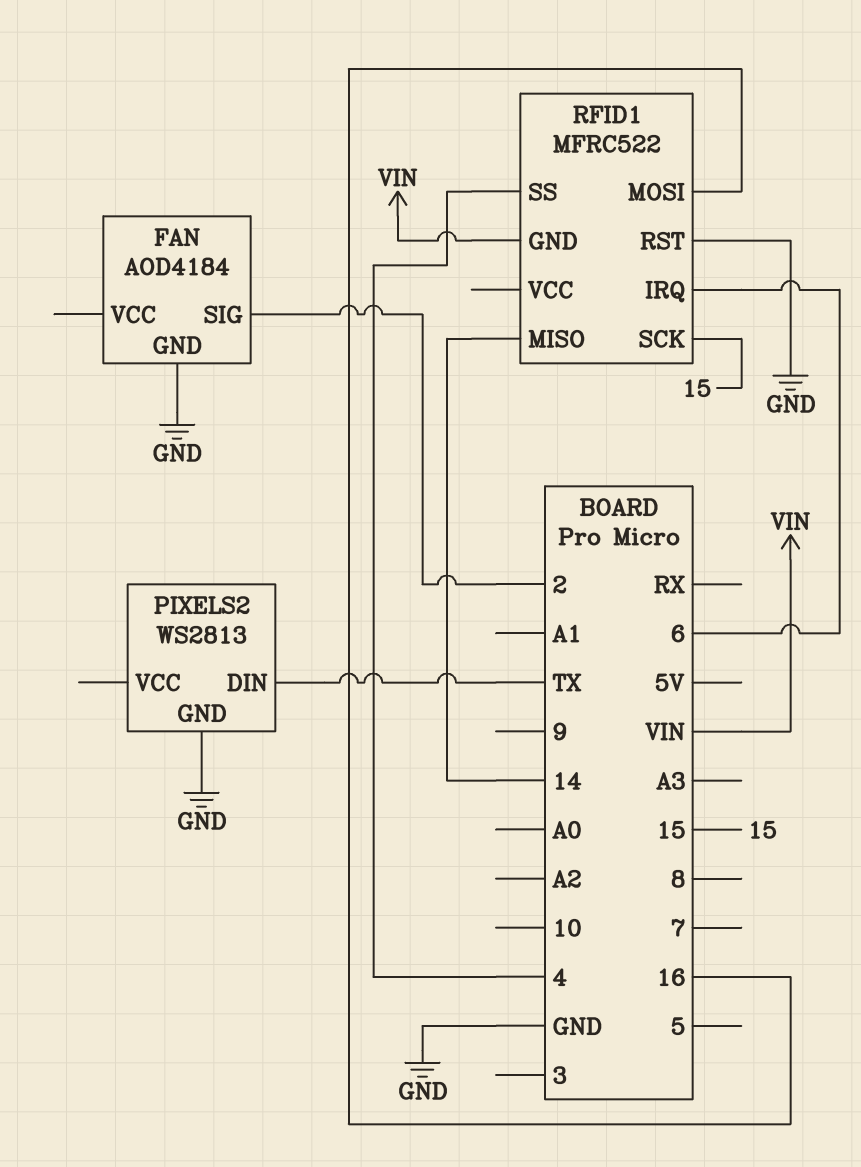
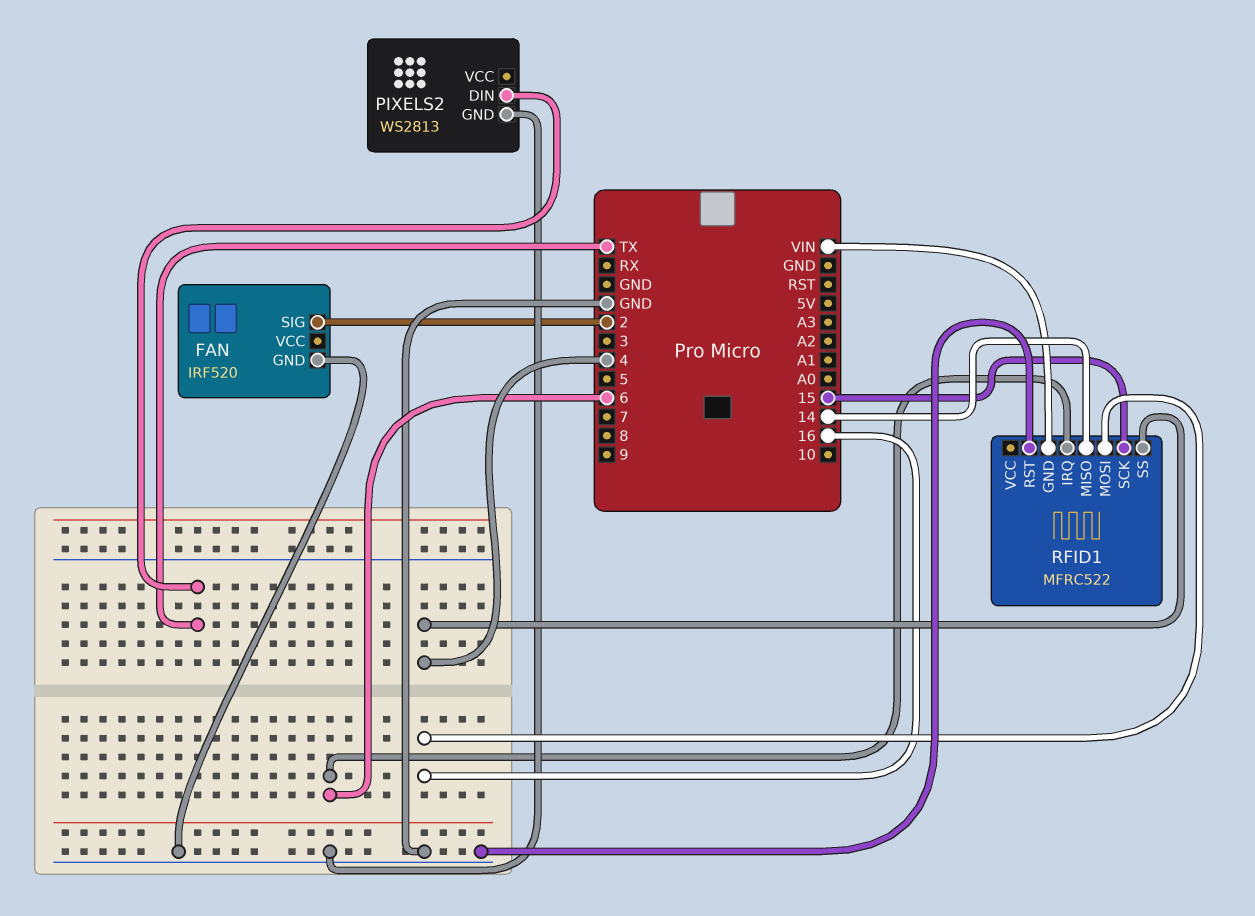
FAN: AOD4184 -> IRF520

